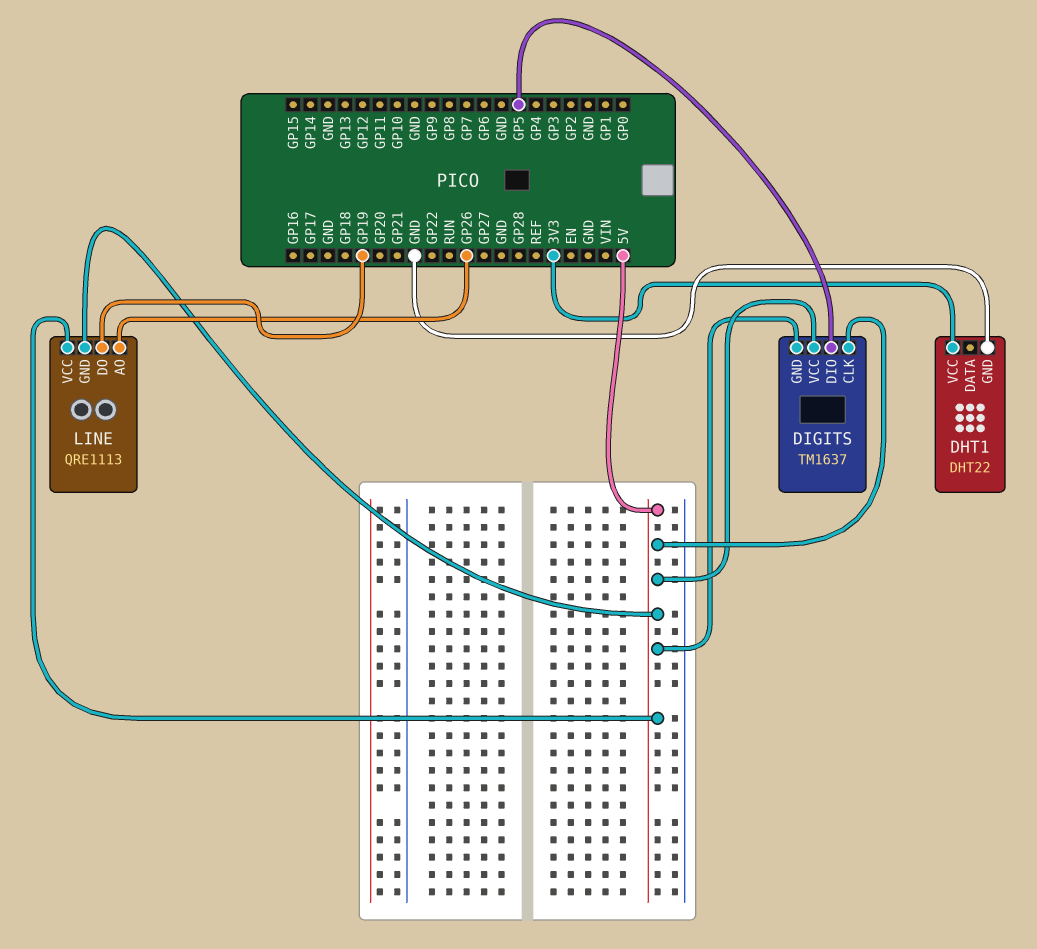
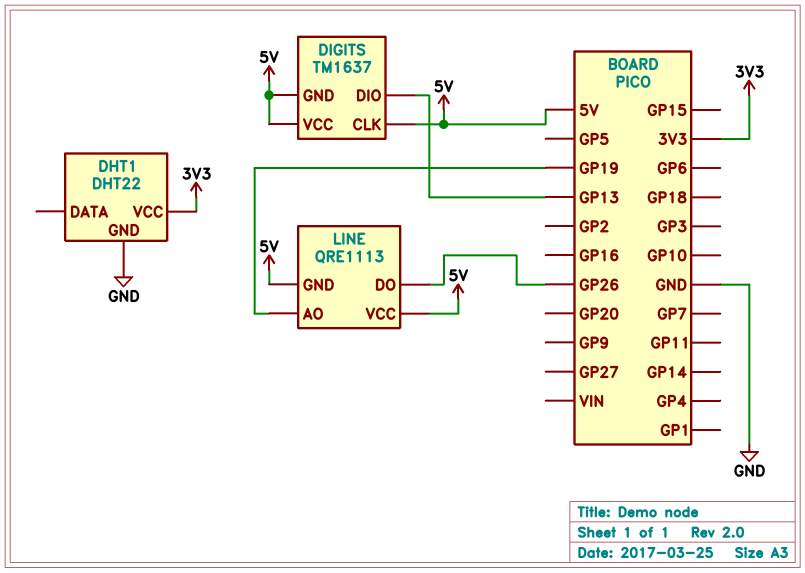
DIGITS pin DIO: GP5 -> GP13
LINE pin AO: GP26 -> GP19
LINE pin DO: GP19 -> GP26

